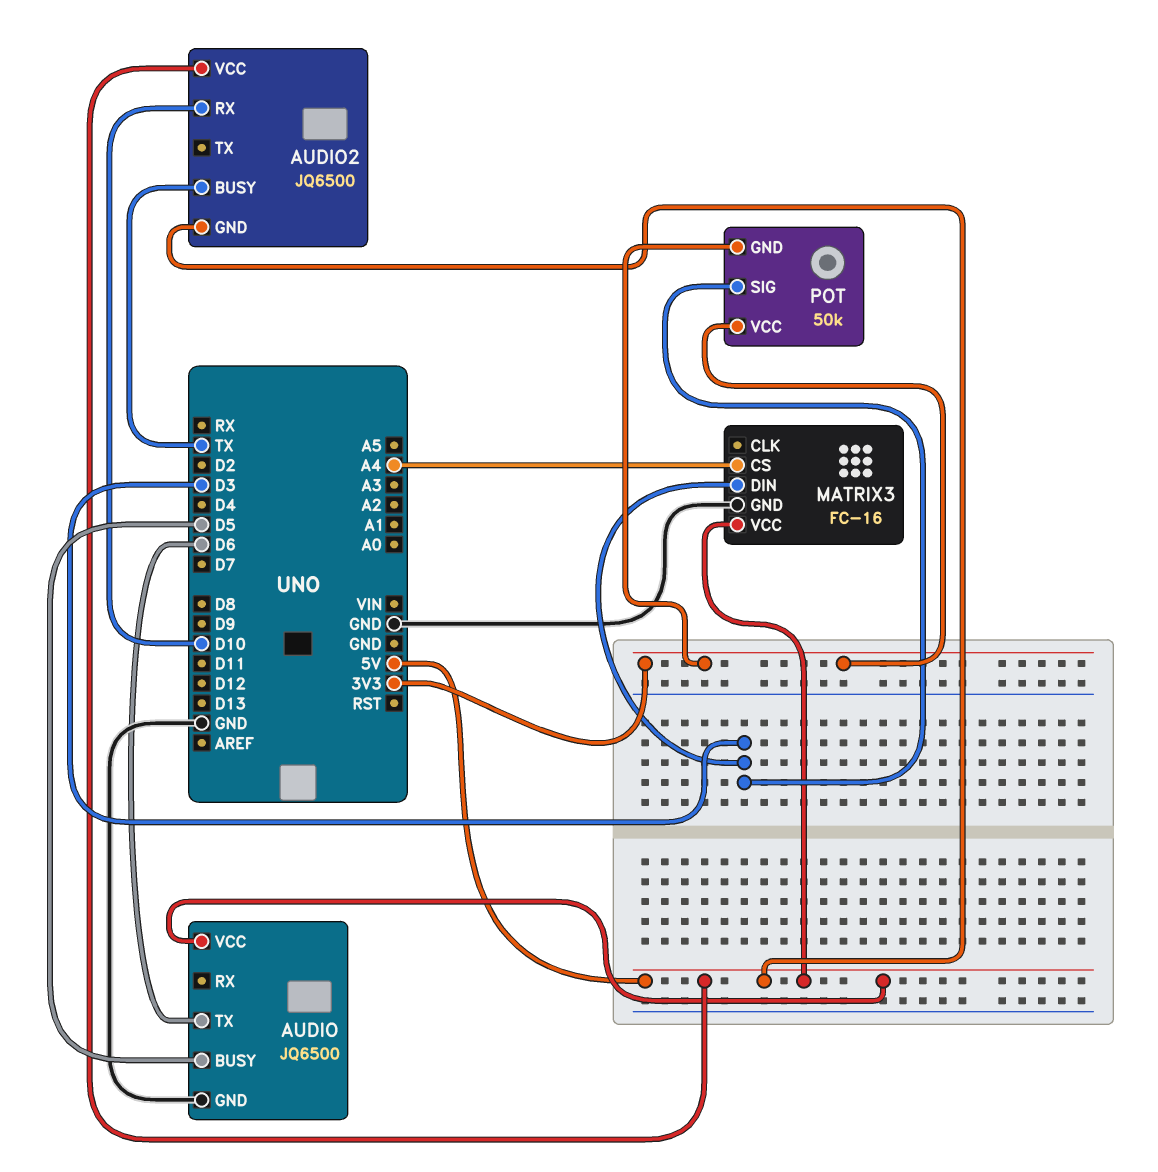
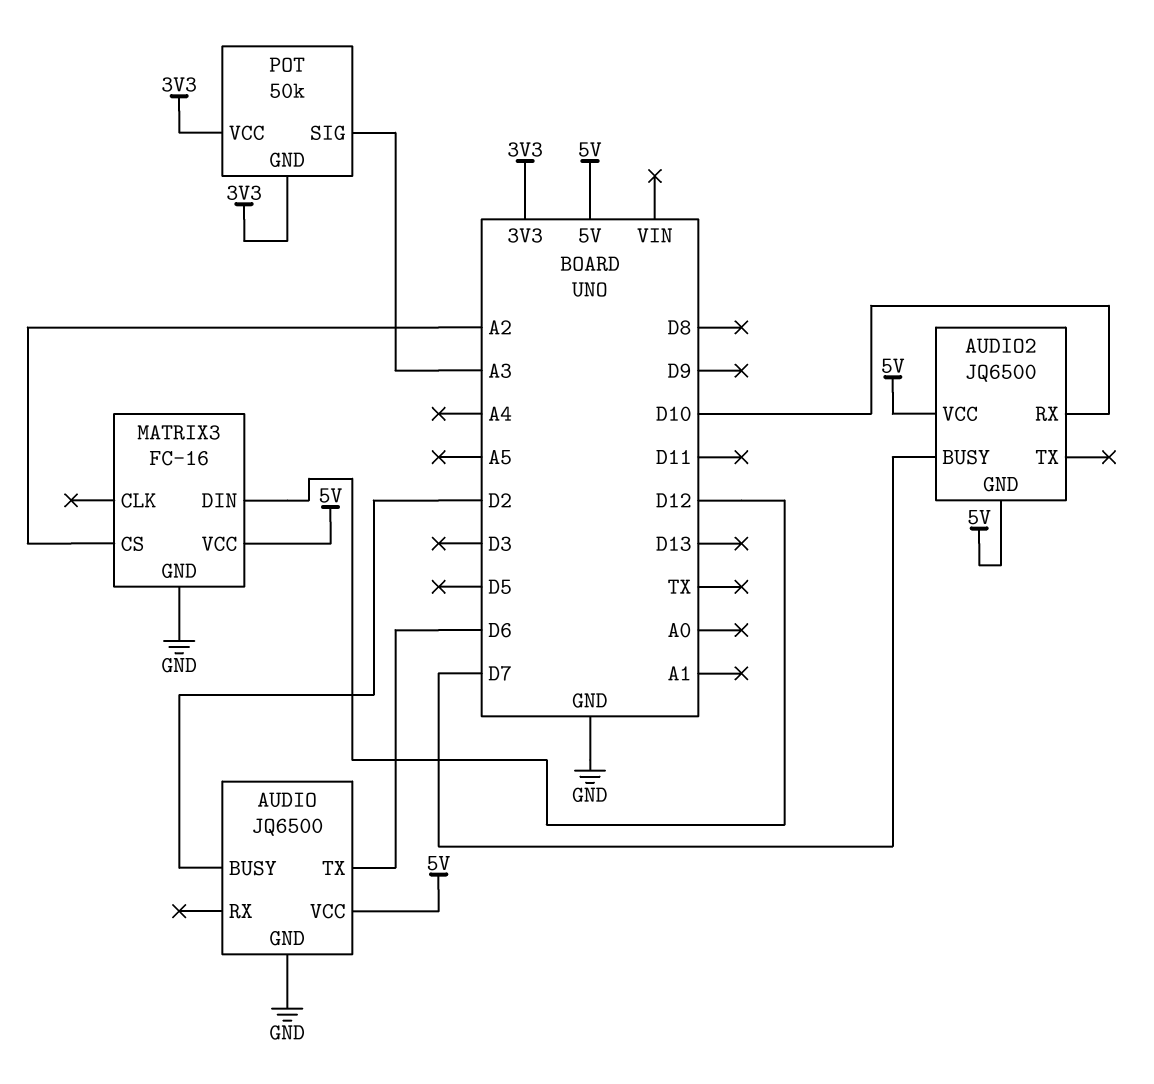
AUDIO pin BUSY: D5 -> D2
AUDIO2 pin BUSY: TX -> D7
MATRIX3 pin CS: A4 -> A2
MATRIX3 pin DIN: D3 -> D12
POT pin SIG: D3 -> A3

